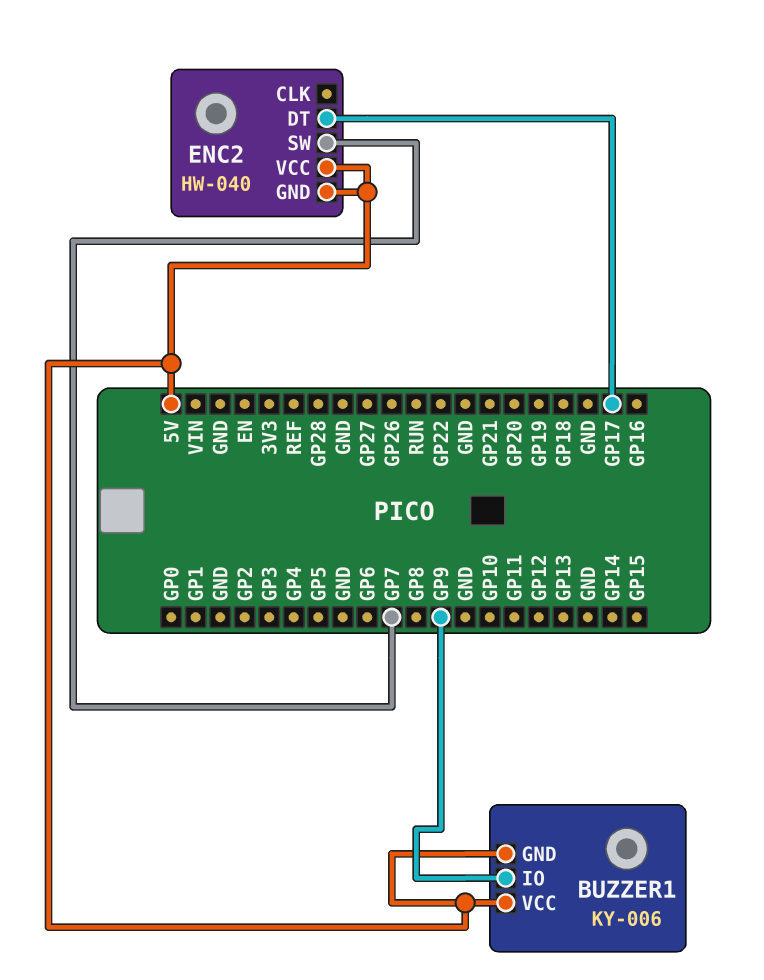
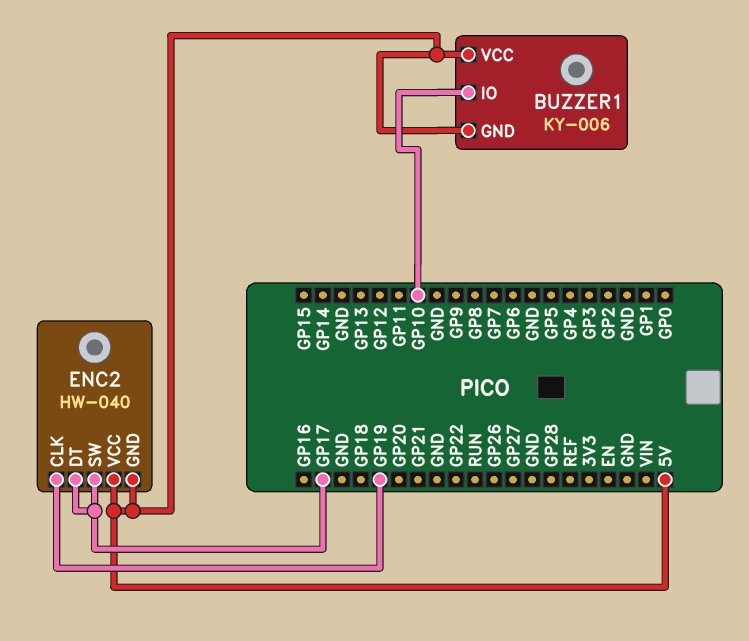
BUZZER1 pin IO: GP9 -> GP10
ENC2 pin CLK: none -> GP19
ENC2 pin SW: GP7 -> GP17

